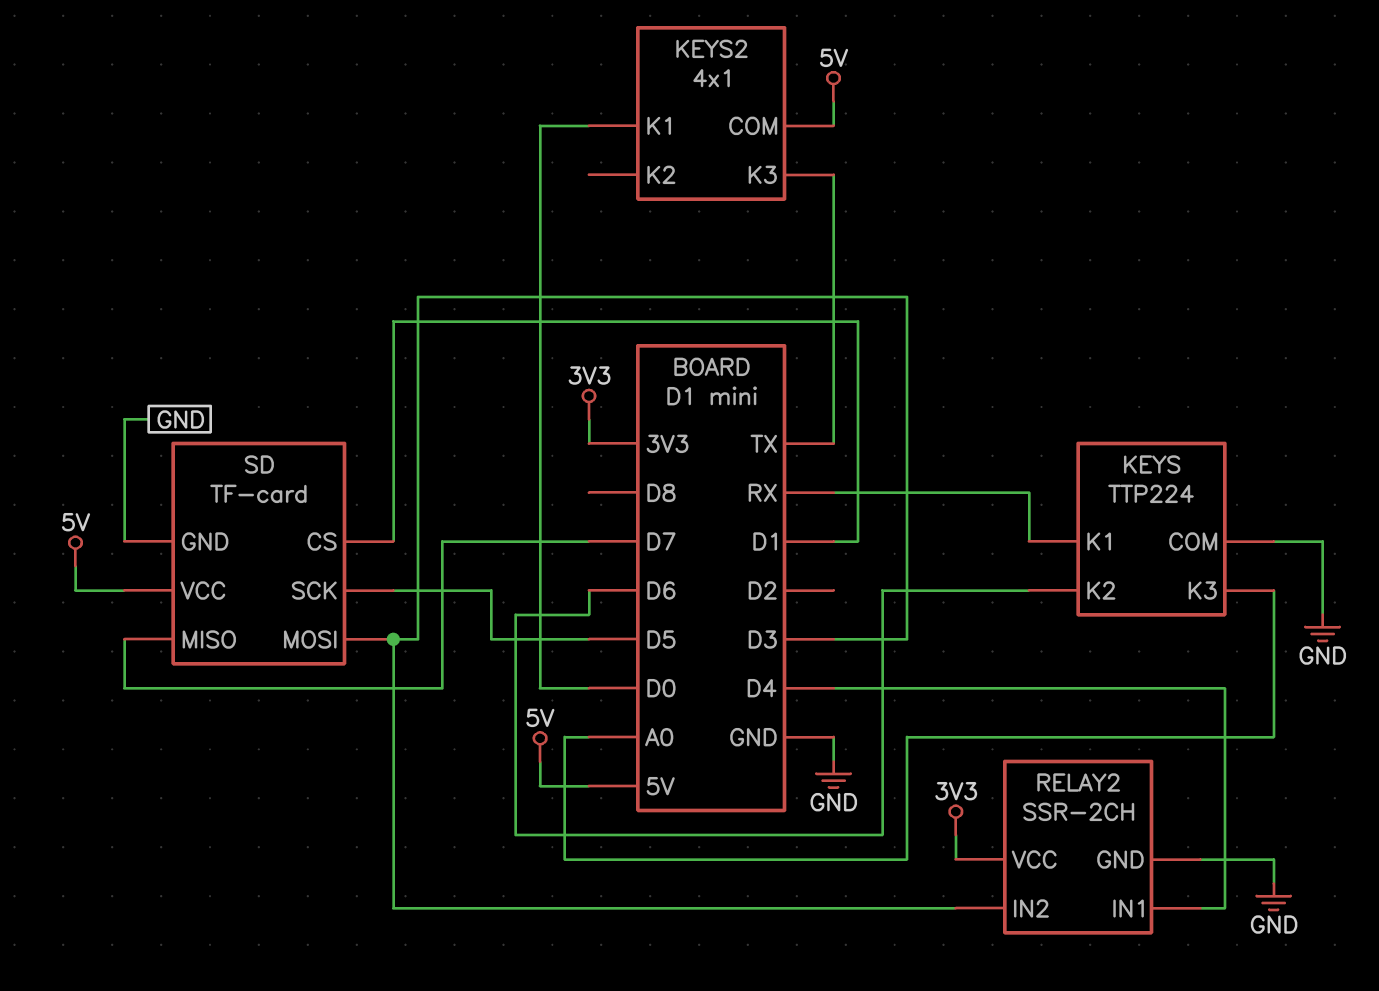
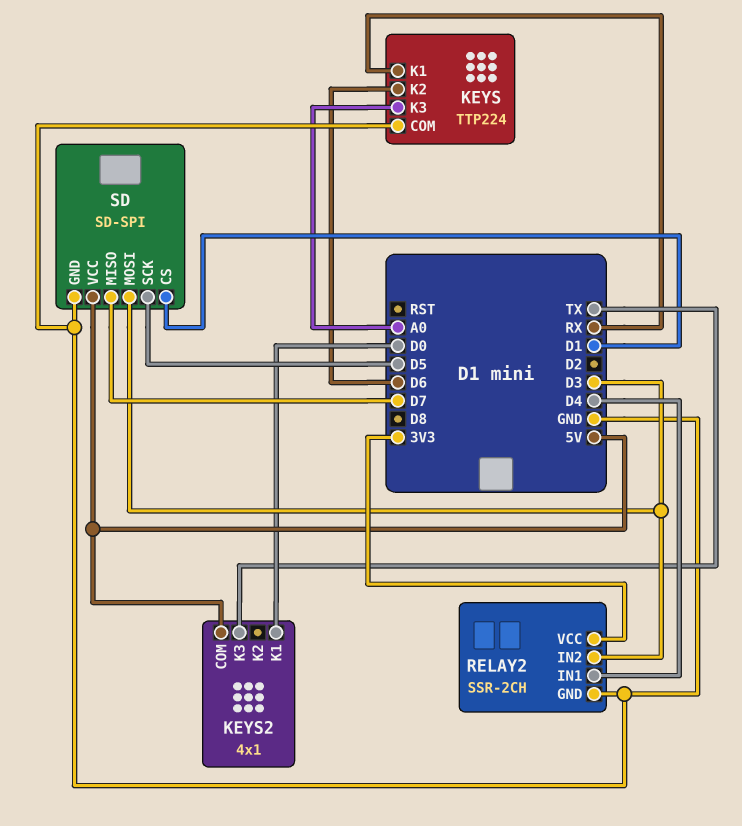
SD: TF-card -> SD-SPI

